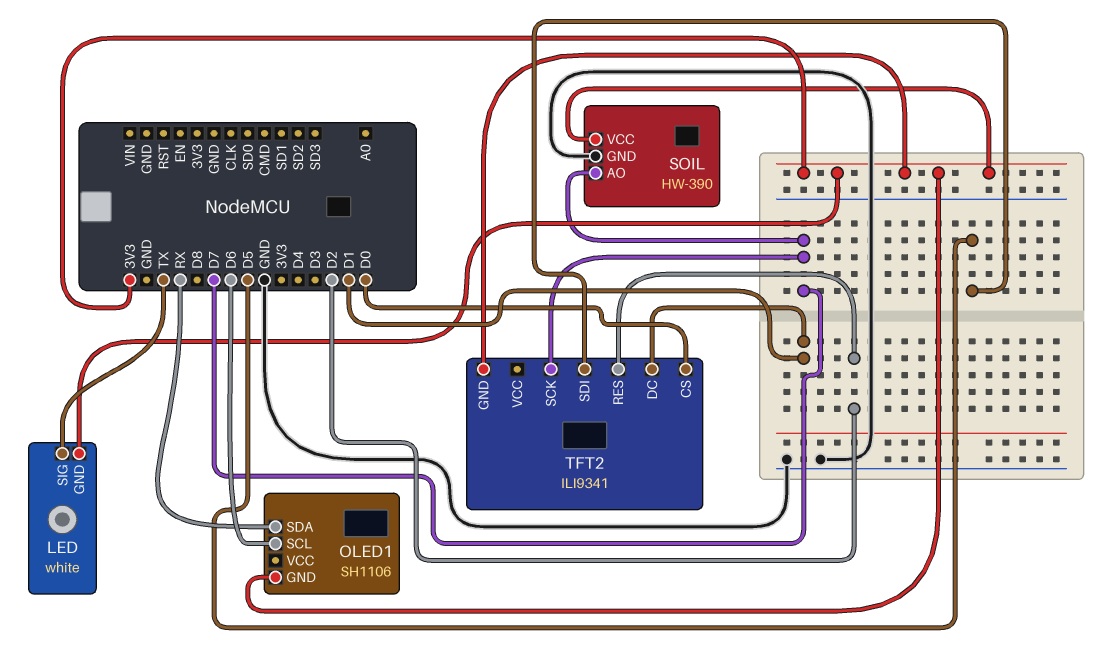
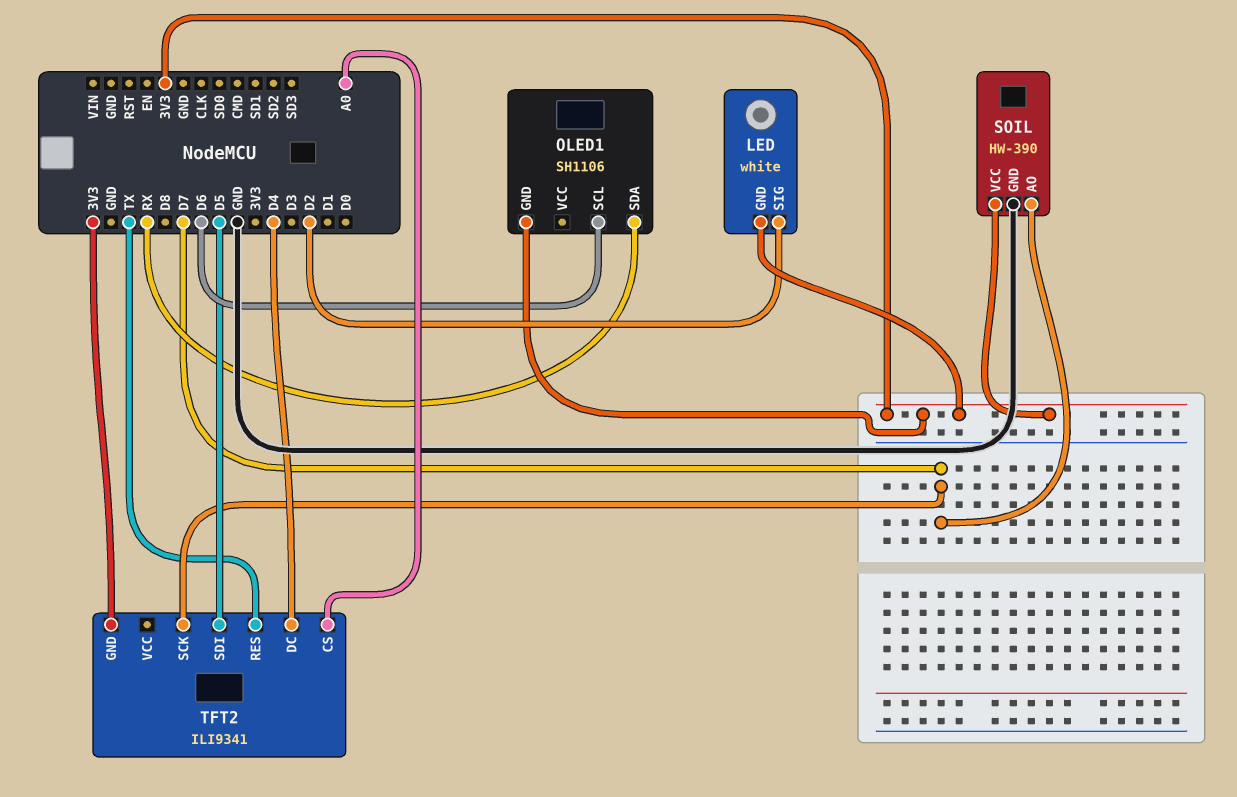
LED pin SIG: TX -> D2
TFT2 pin CS: D0 -> A0
TFT2 pin DC: D1 -> D4
TFT2 pin RES: D2 -> TX

